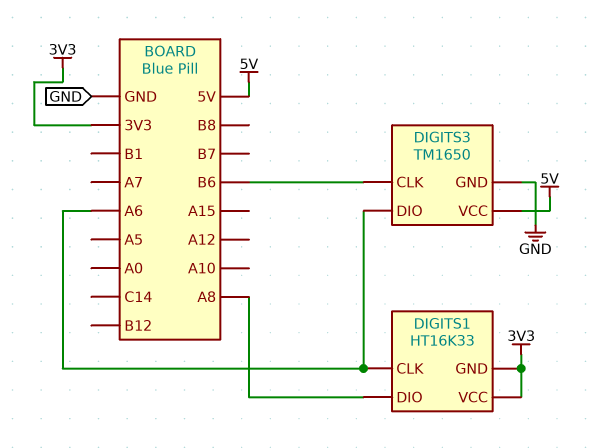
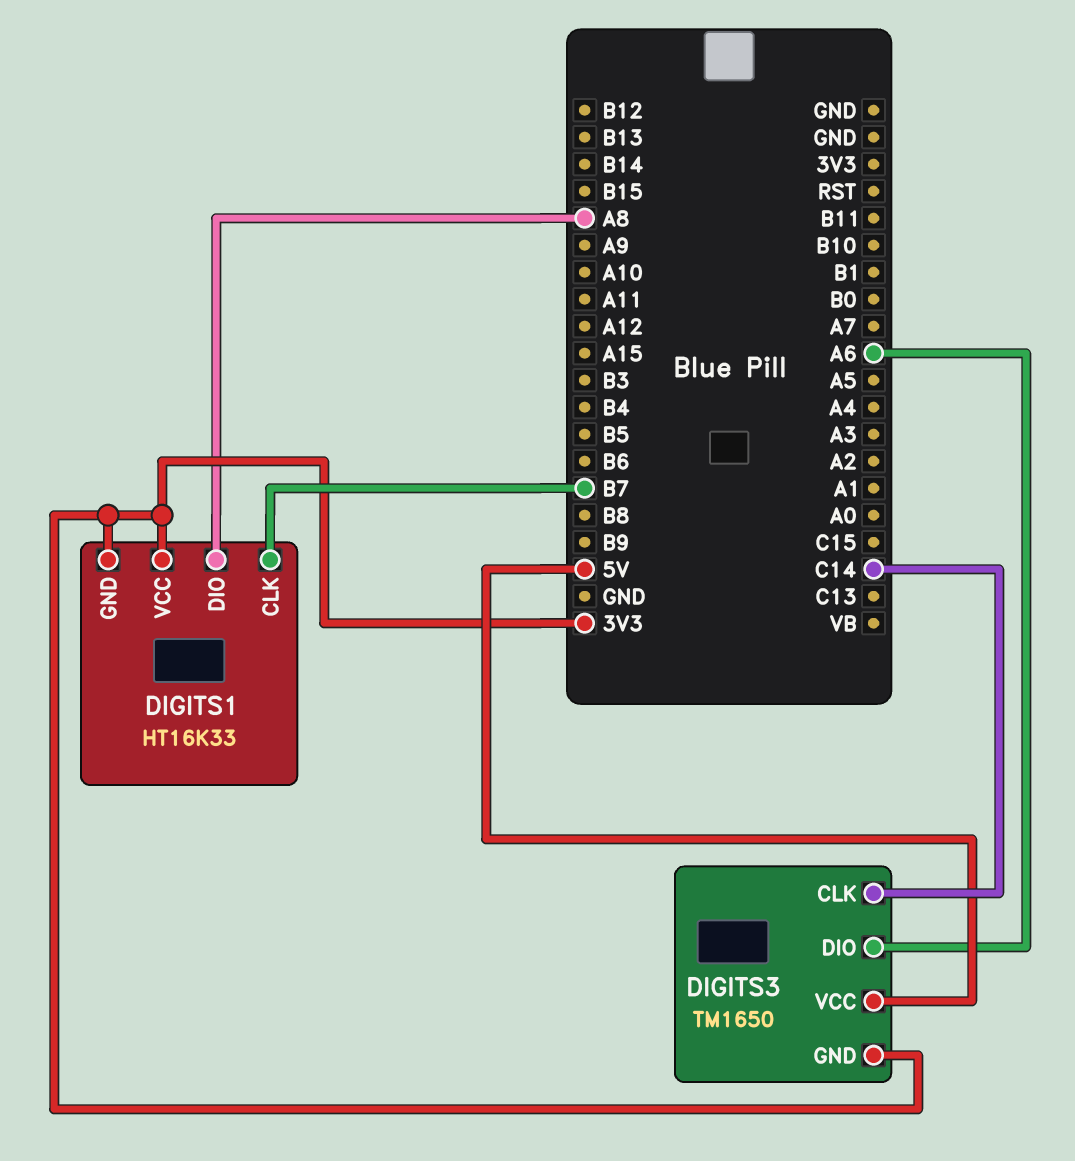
DIGITS1 pin CLK: A6 -> B7
DIGITS3 pin CLK: B6 -> C14
DIGITS3 pin GND: GND -> 3V3

